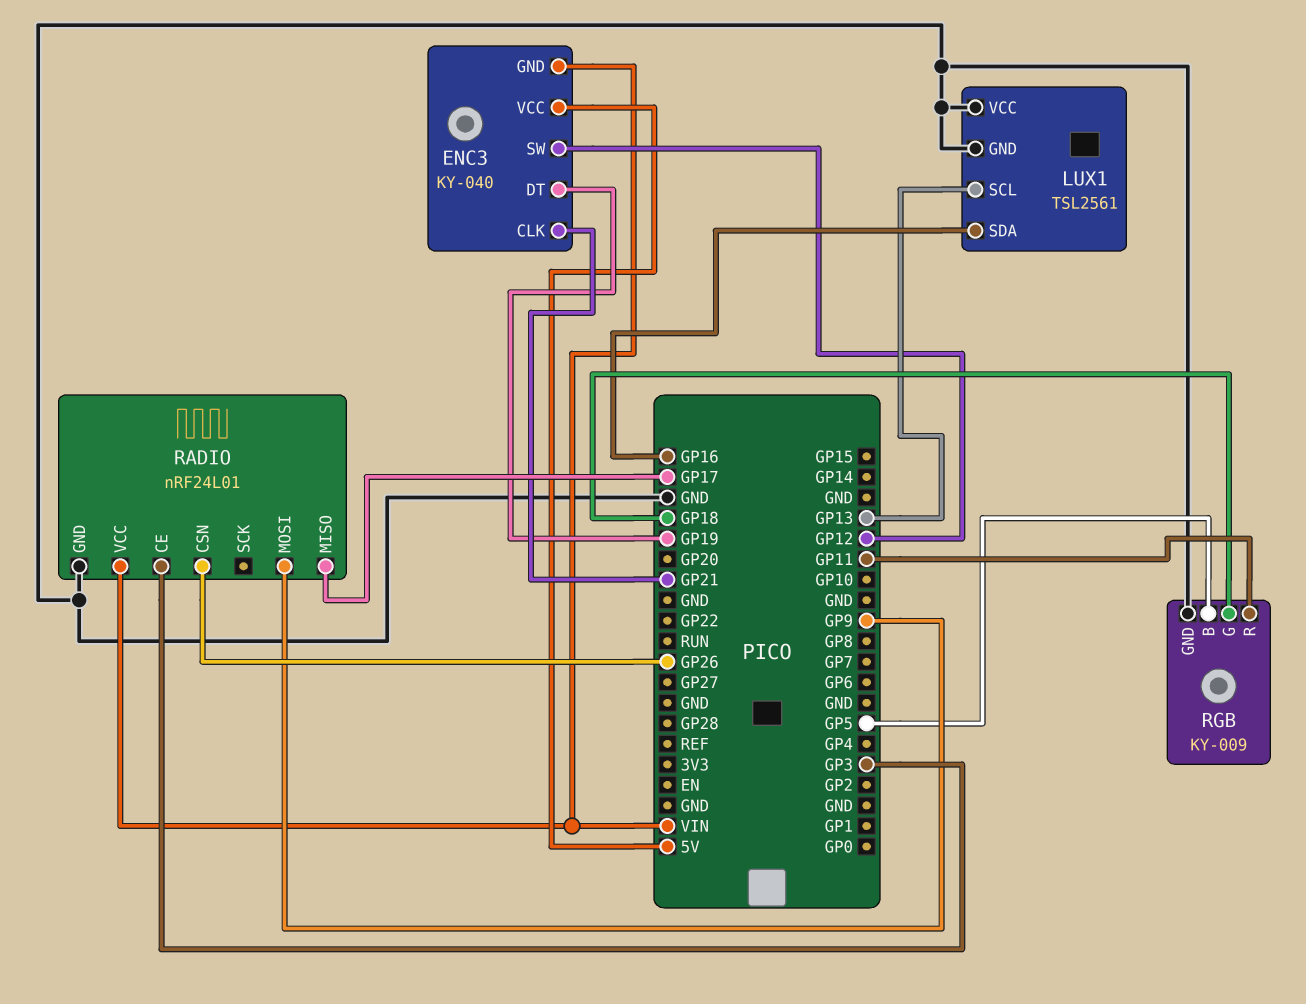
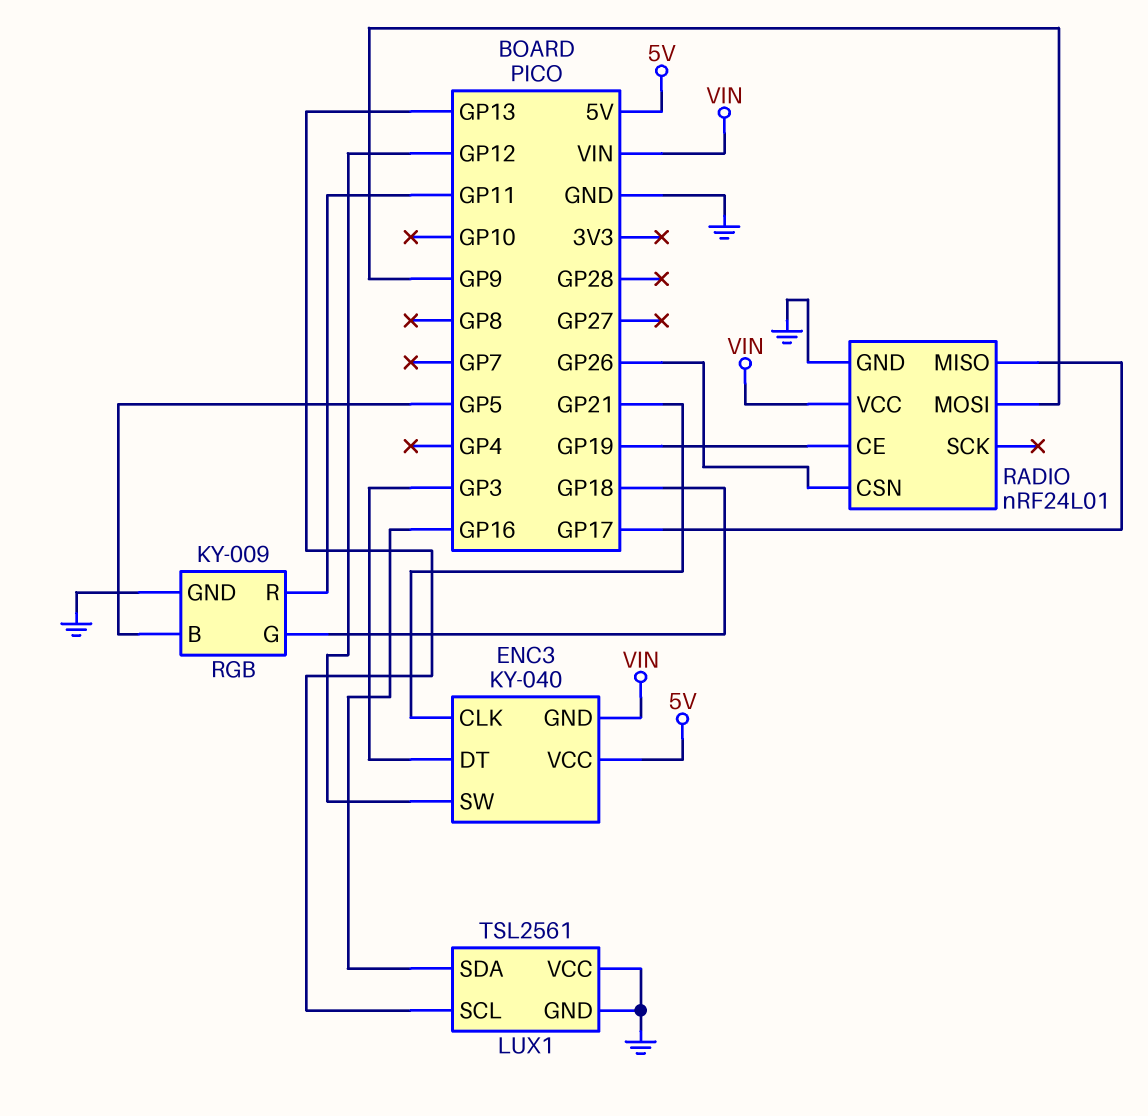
ENC3 pin DT: GP19 -> GP3
RADIO pin CE: GP3 -> GP19

